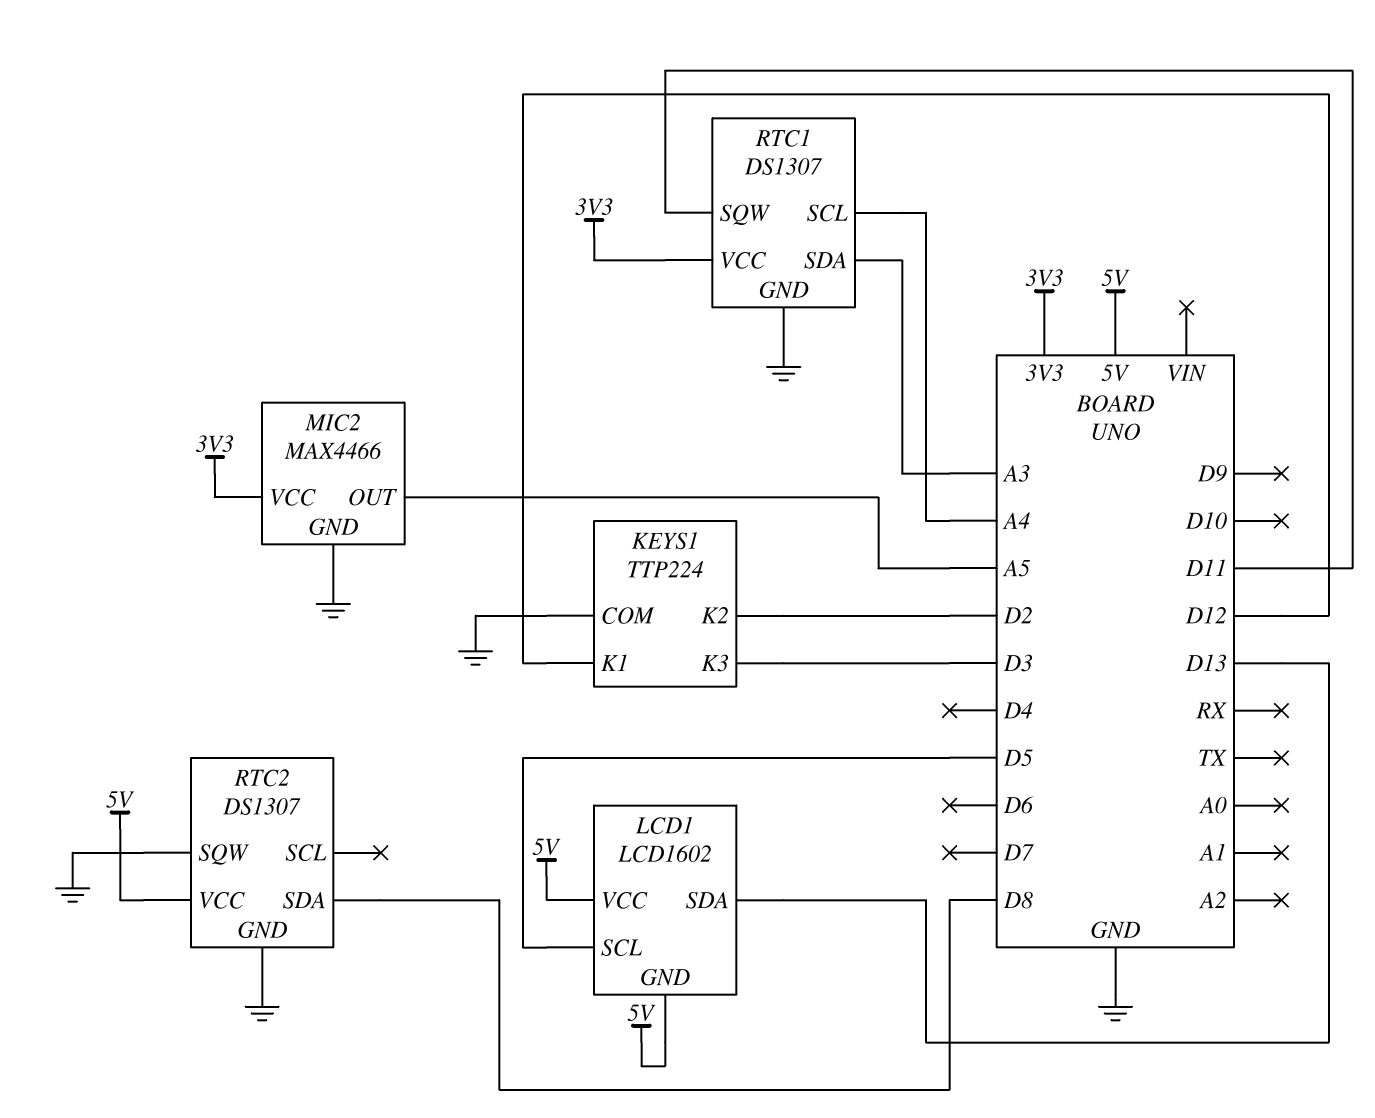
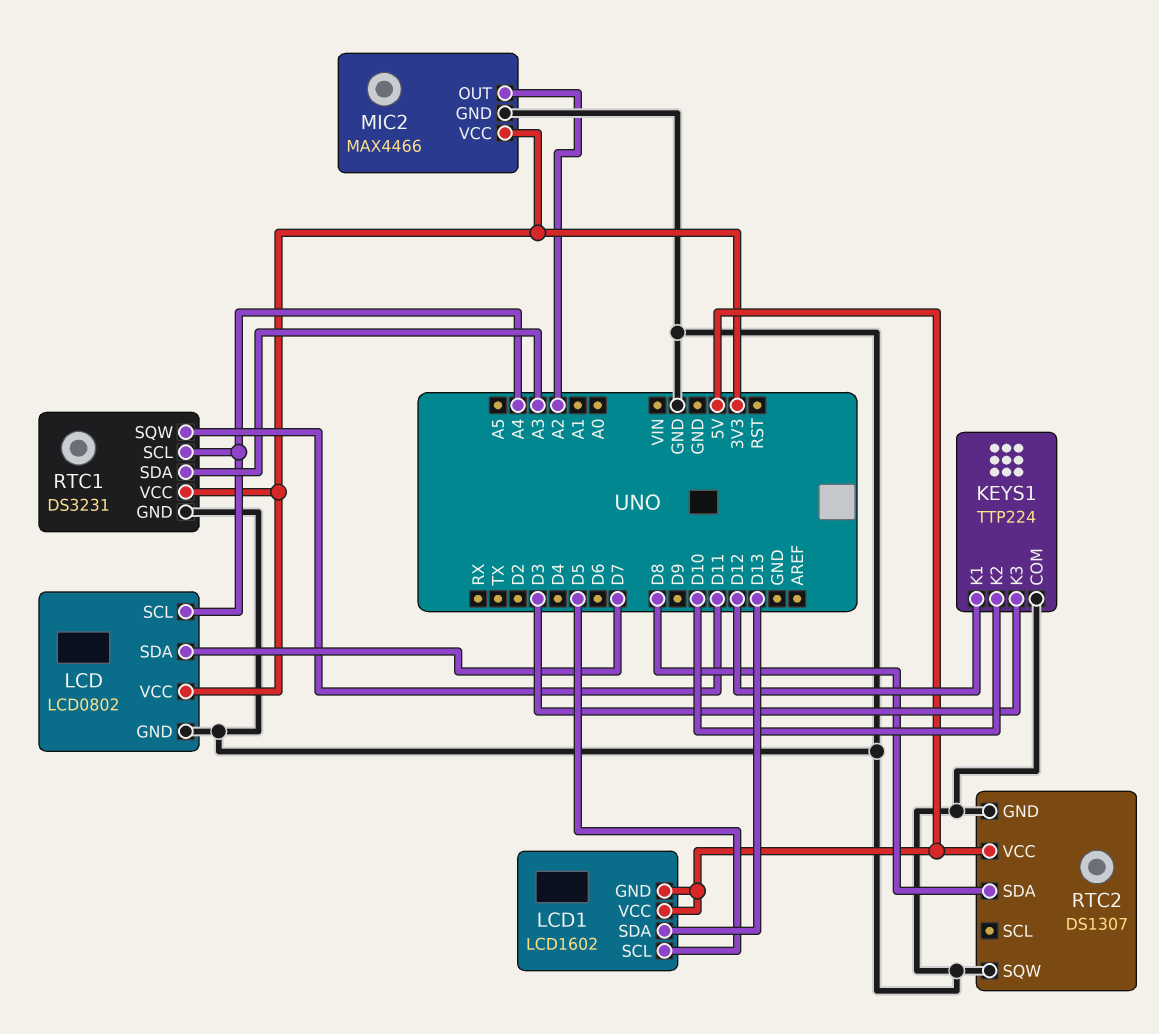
KEYS1 pin K2: D2 -> D10
LCD: none -> LCD0802
LCD pin GND: none -> GND
LCD pin SCL: none -> A4
LCD pin SDA: none -> D7
LCD pin VCC: none -> 3V3
MIC2 pin OUT: A5 -> A2
RTC1: DS1307 -> DS3231

